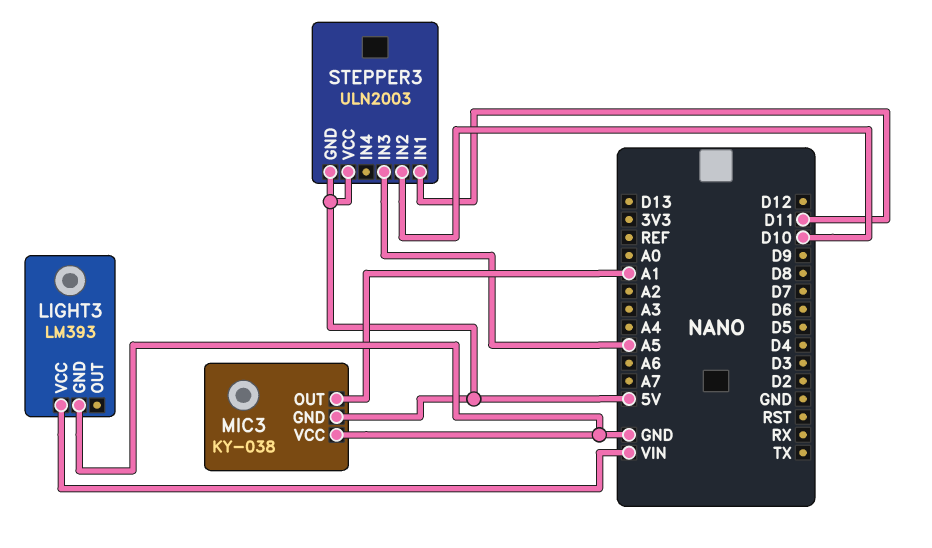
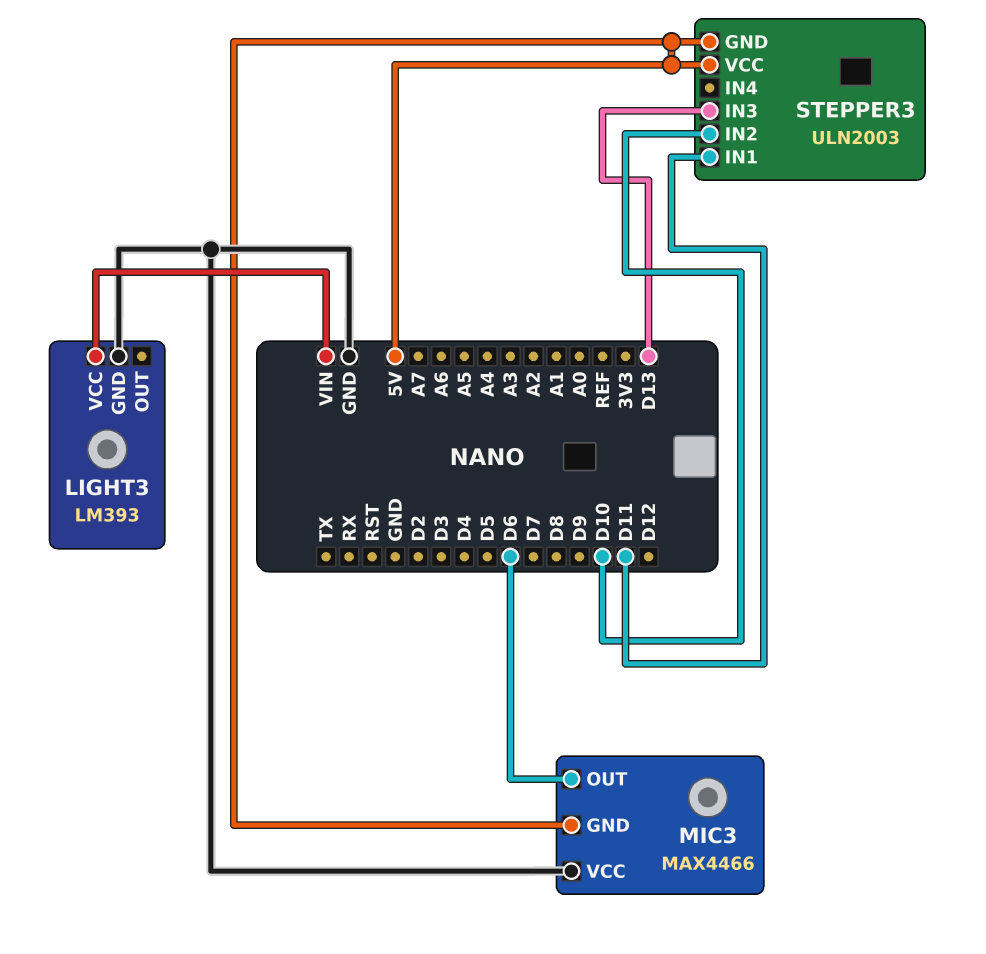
MIC3: KY-038 -> MAX4466
MIC3 pin OUT: A1 -> D6
STEPPER3 pin IN3: A5 -> D13

